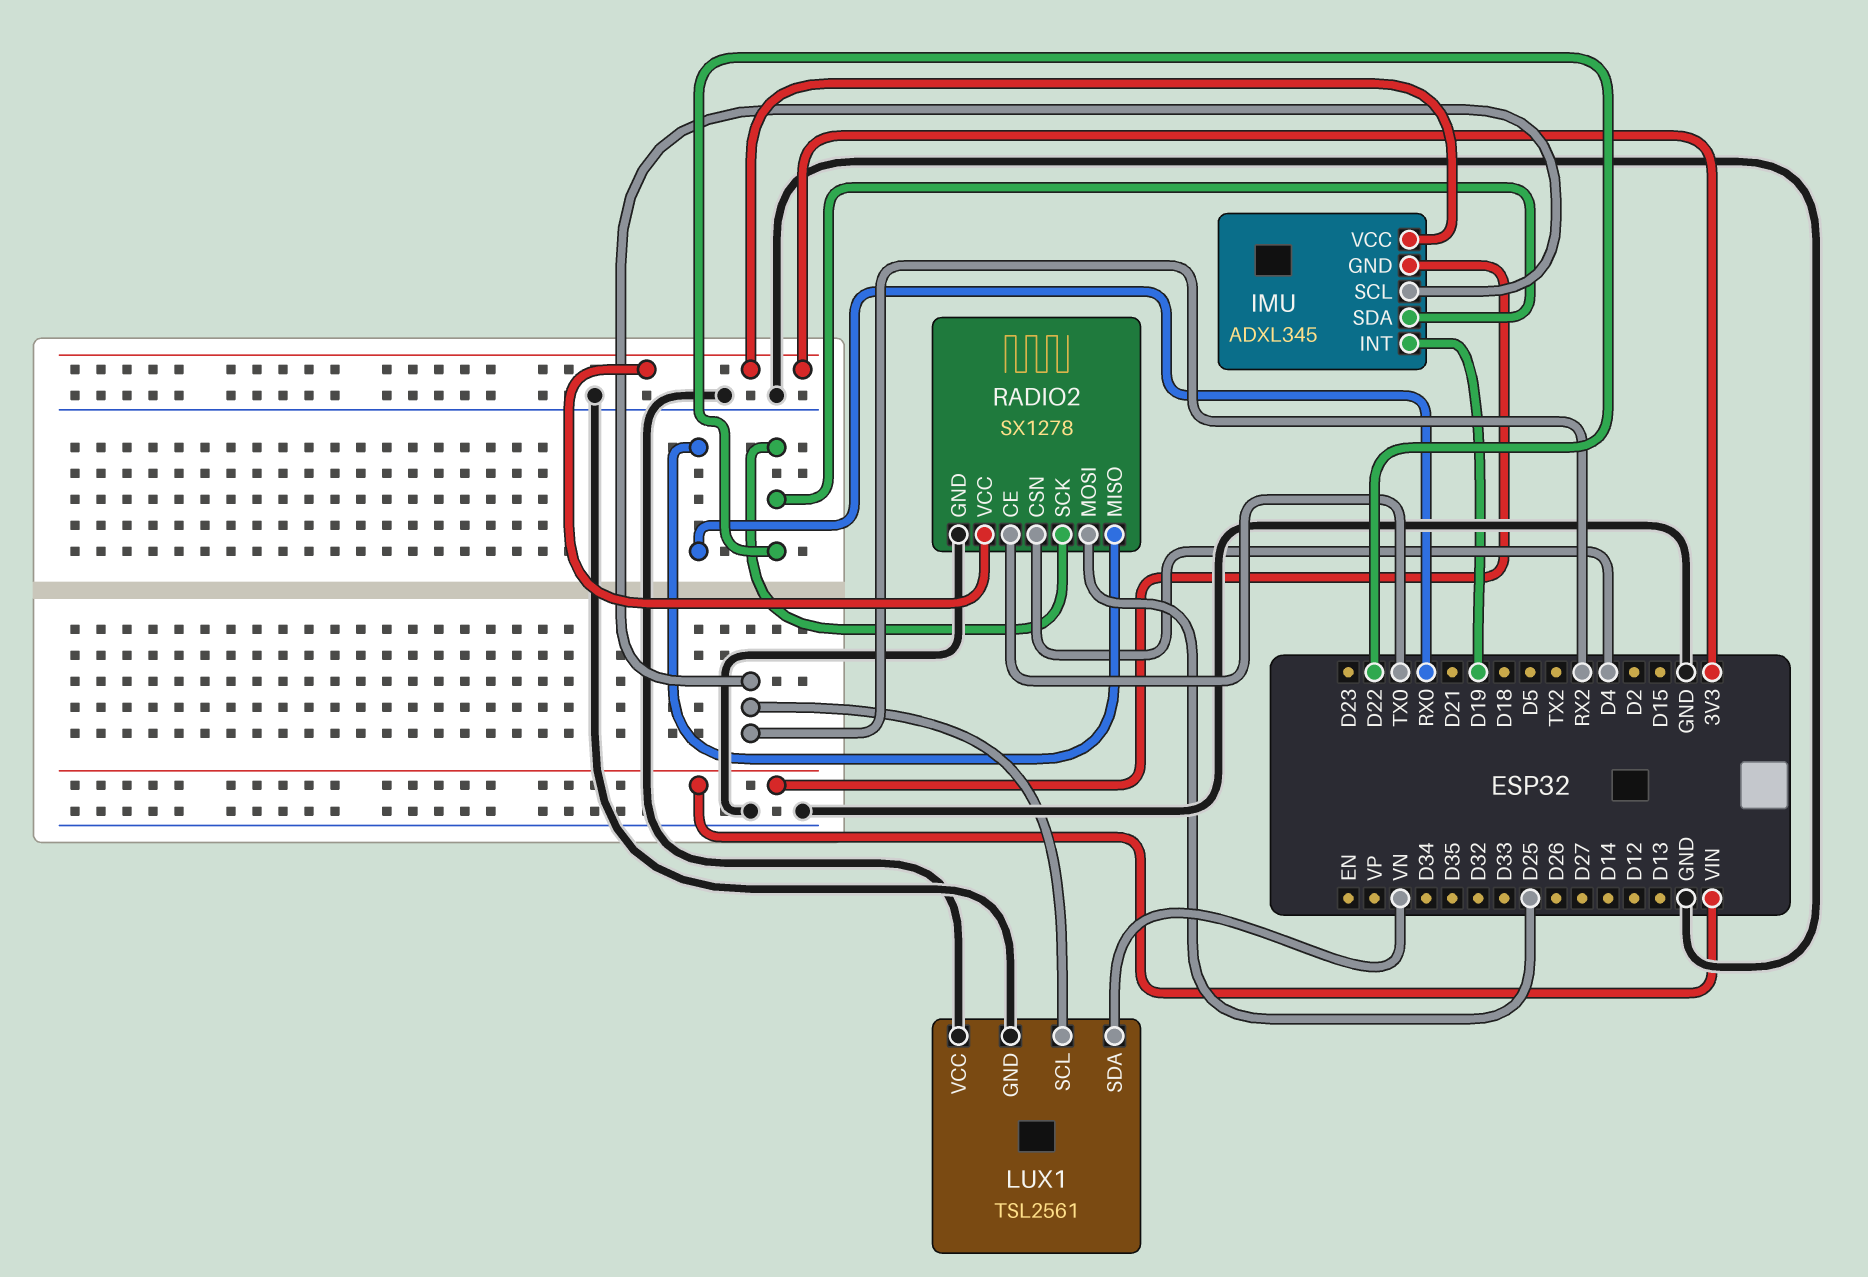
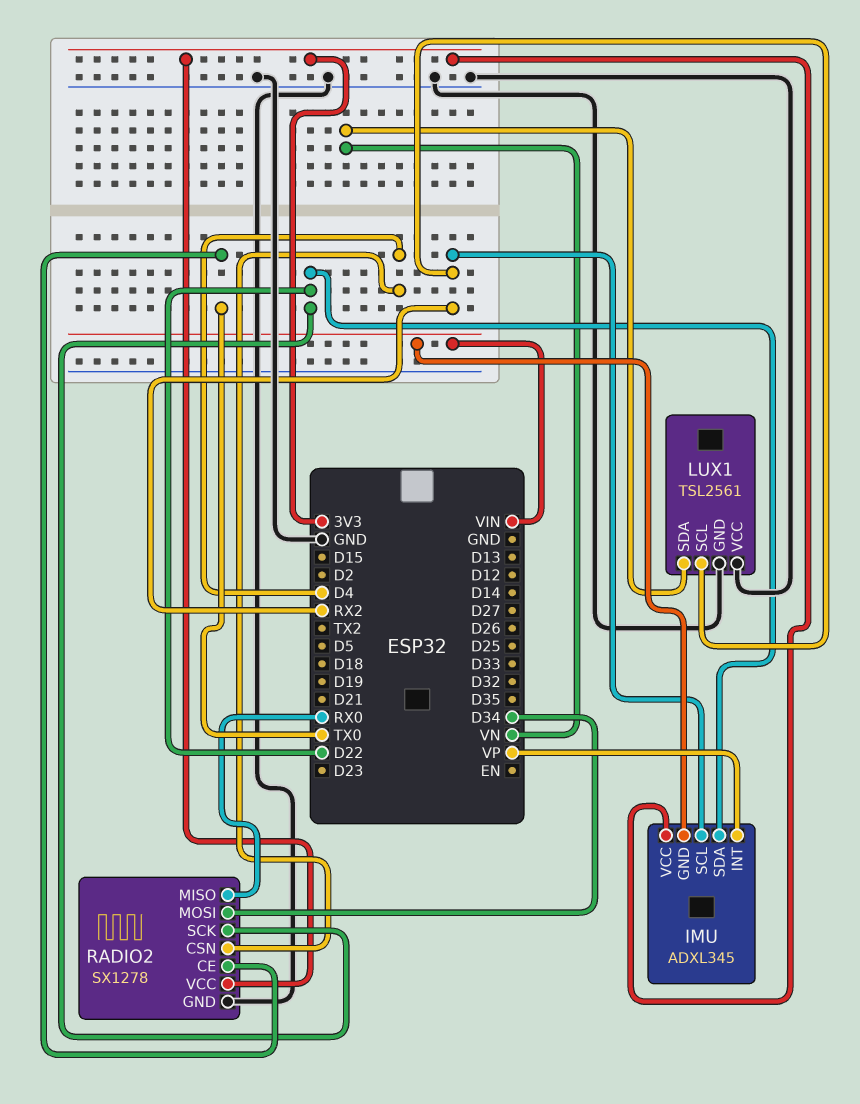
IMU pin INT: D19 -> VP
RADIO2 pin MOSI: D25 -> D34

